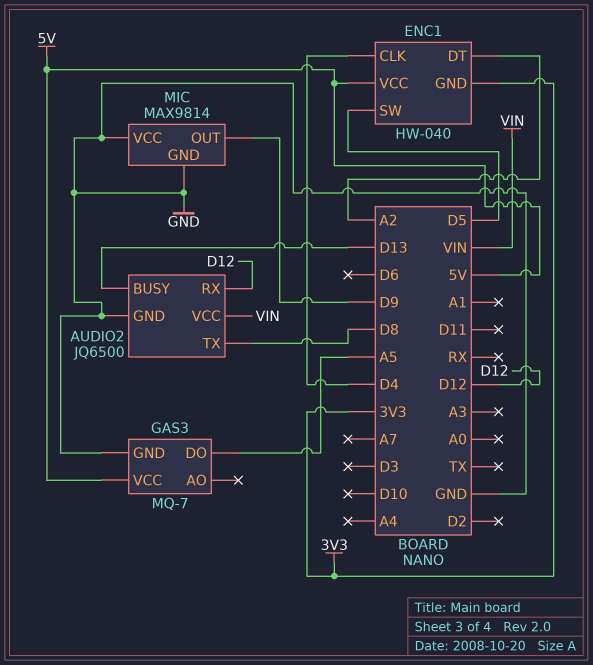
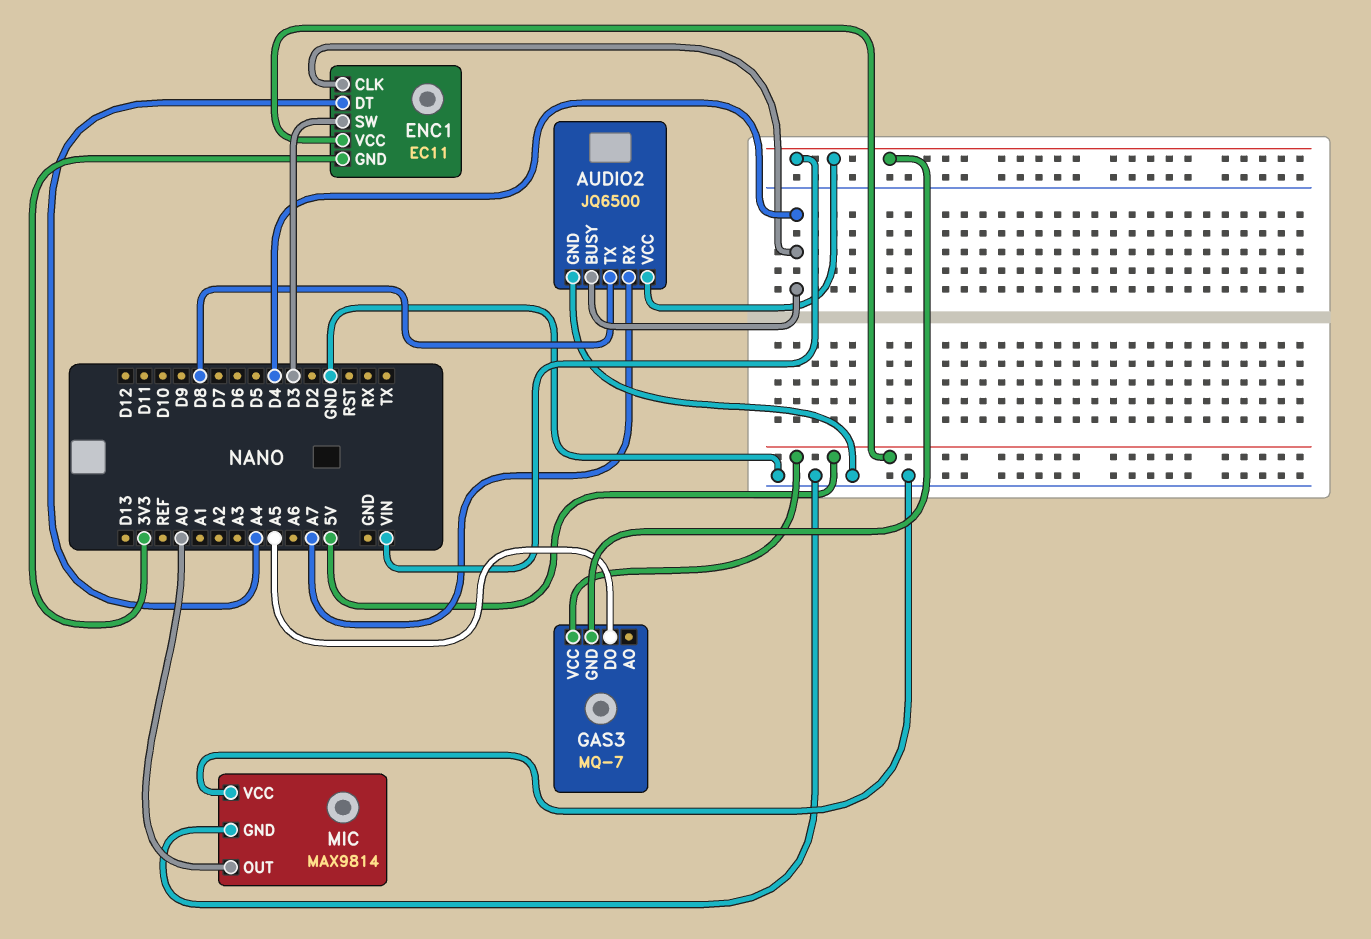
AUDIO2 pin BUSY: D13 -> D4
AUDIO2 pin RX: D12 -> A7
ENC1: HW-040 -> EC11
ENC1 pin DT: A2 -> A4
ENC1 pin SW: D5 -> D3
GAS3 pin GND: GND -> VIN
MIC pin OUT: D9 -> A0

